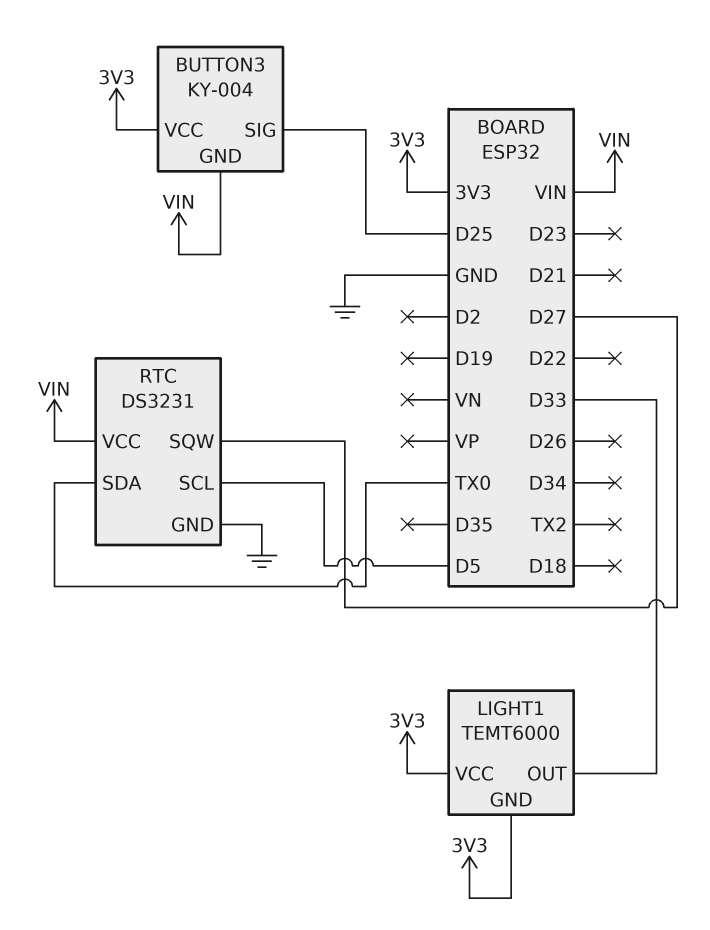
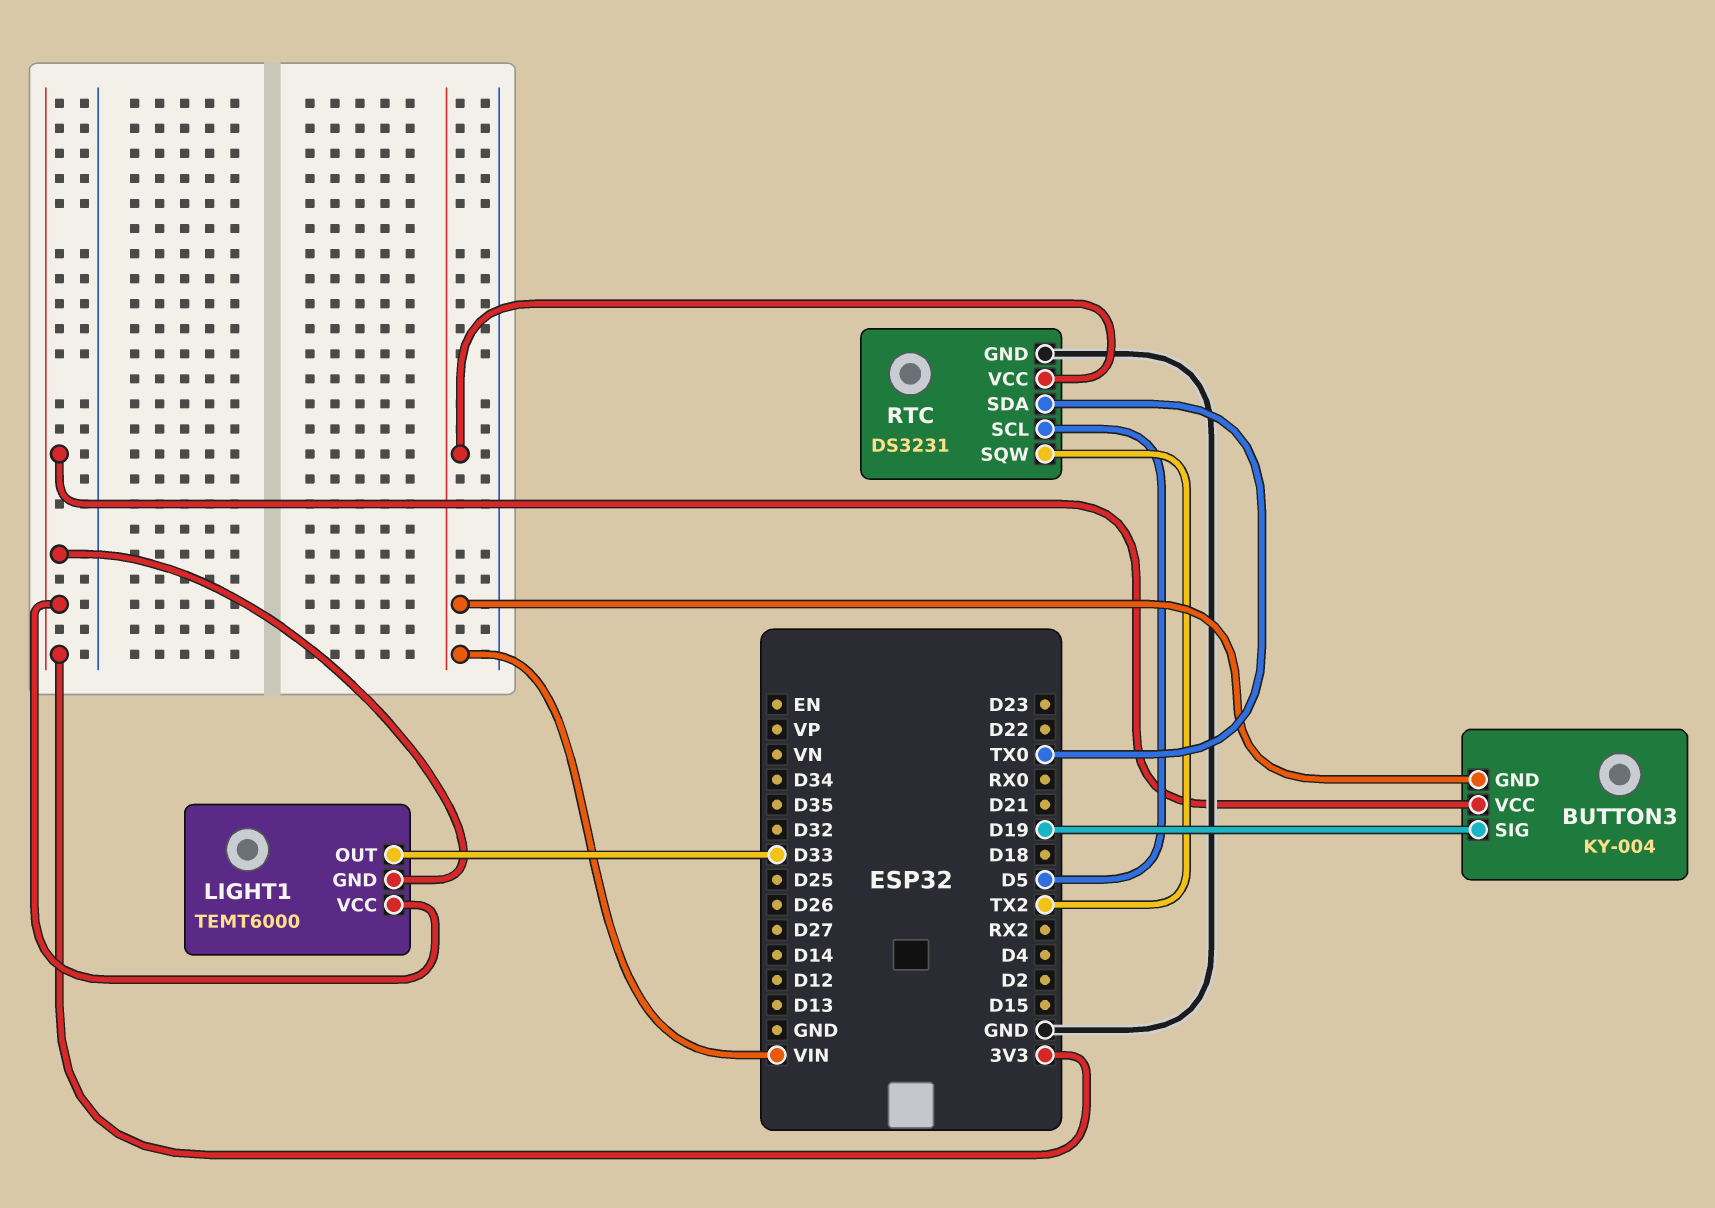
BUTTON3 pin SIG: D25 -> D19
RTC pin SQW: D27 -> TX2

